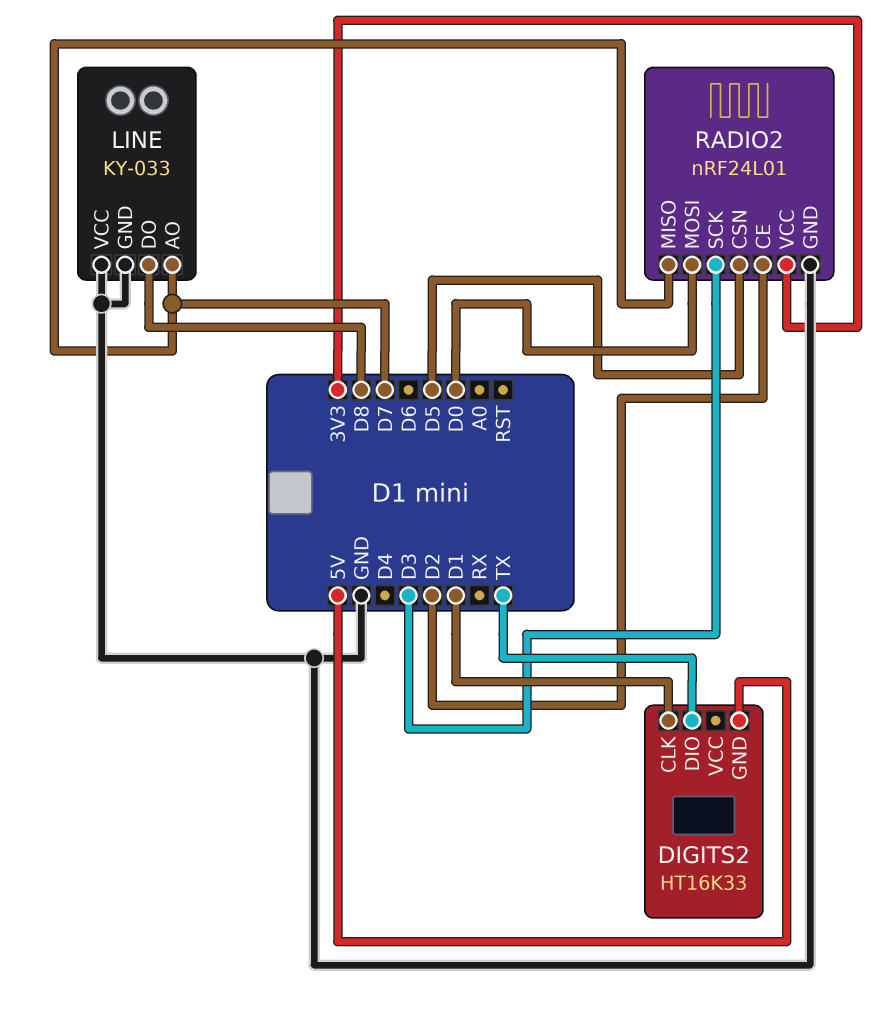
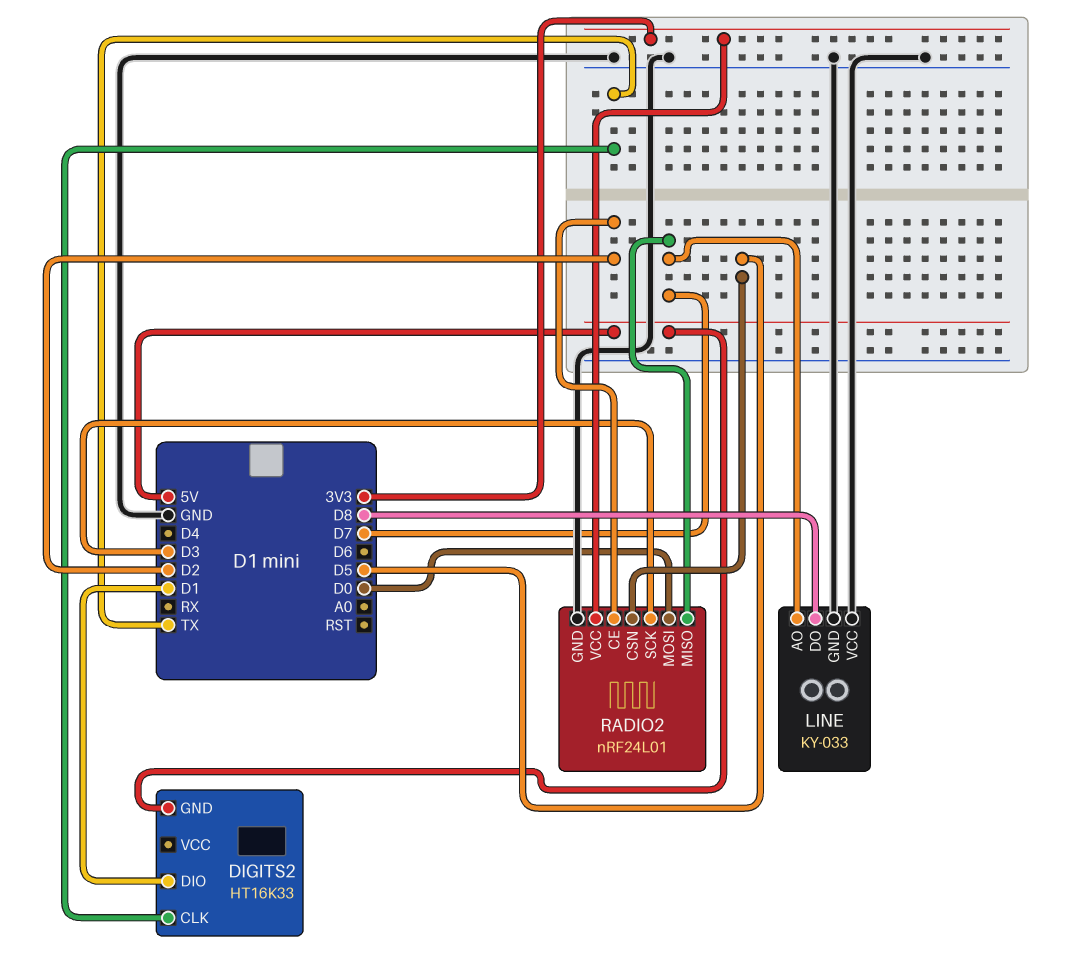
DIGITS2 pin CLK: D1 -> TX
DIGITS2 pin DIO: TX -> D1

